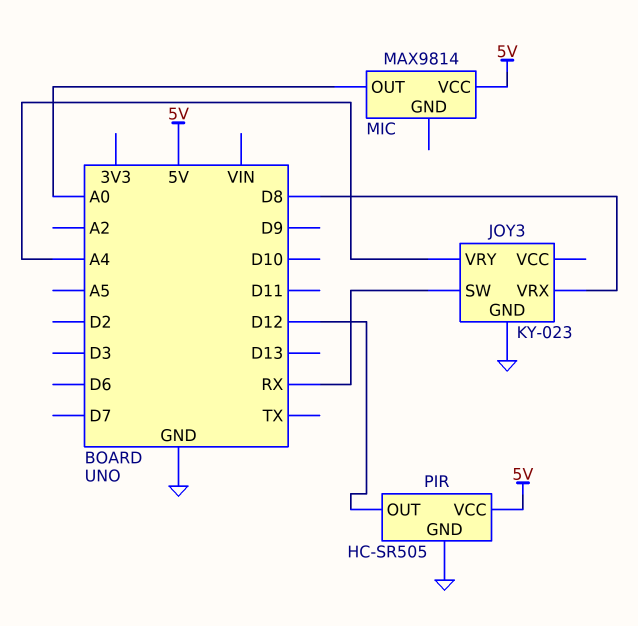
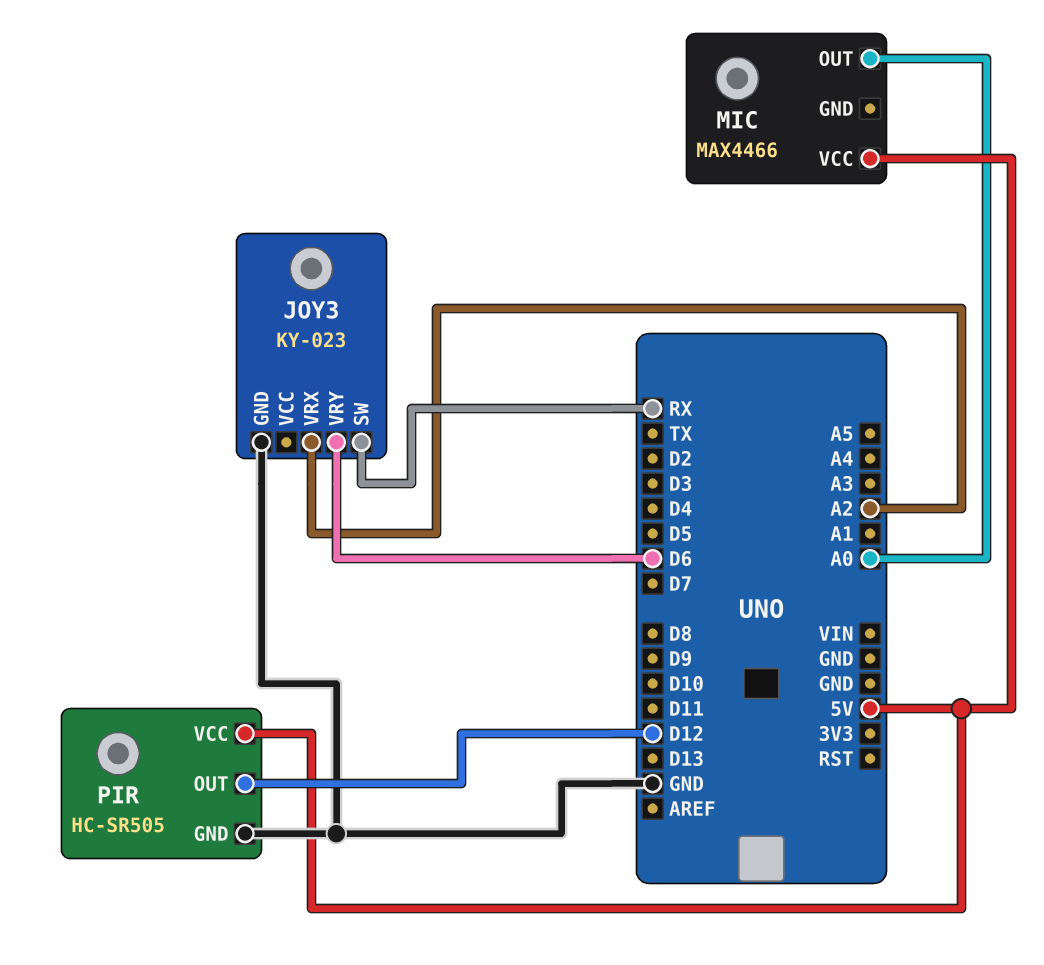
JOY3 pin VRX: D8 -> A2
JOY3 pin VRY: A4 -> D6
MIC: MAX9814 -> MAX4466

